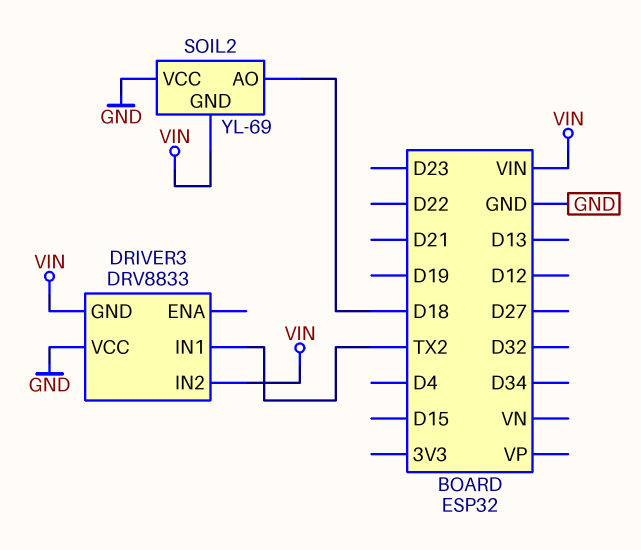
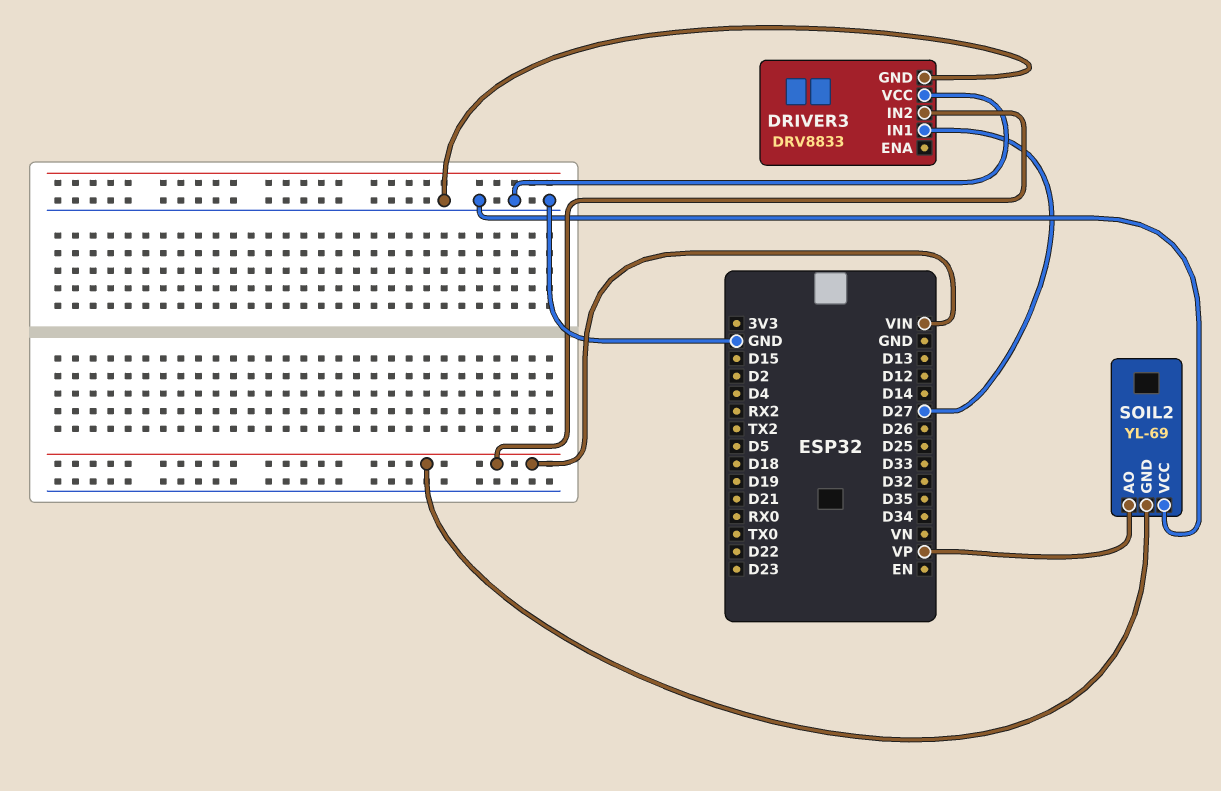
DRIVER3 pin GND: VIN -> GND
DRIVER3 pin IN1: TX2 -> D27
SOIL2 pin AO: D18 -> VP

